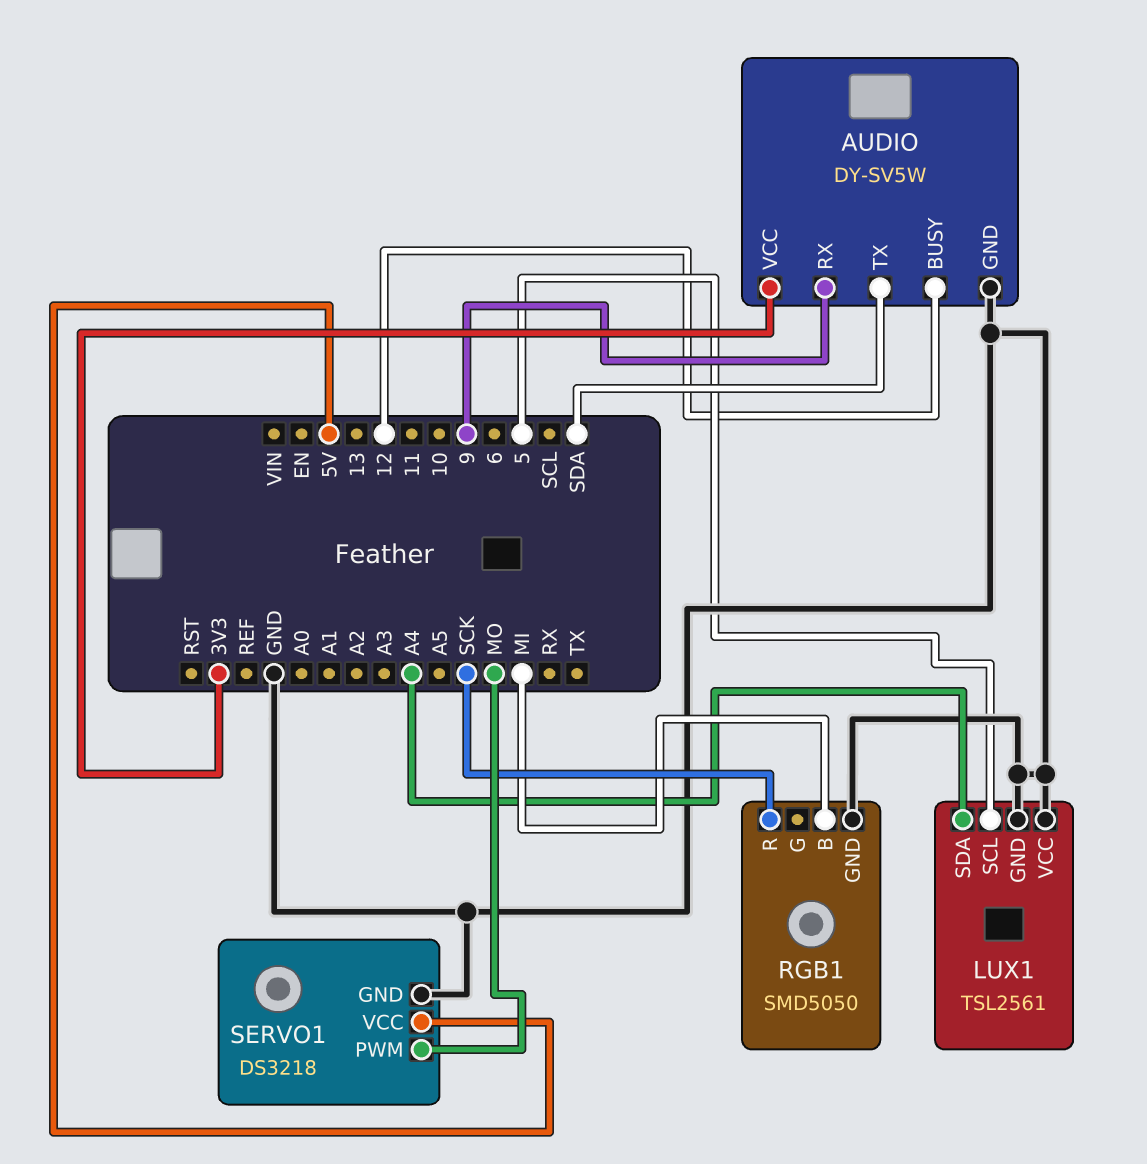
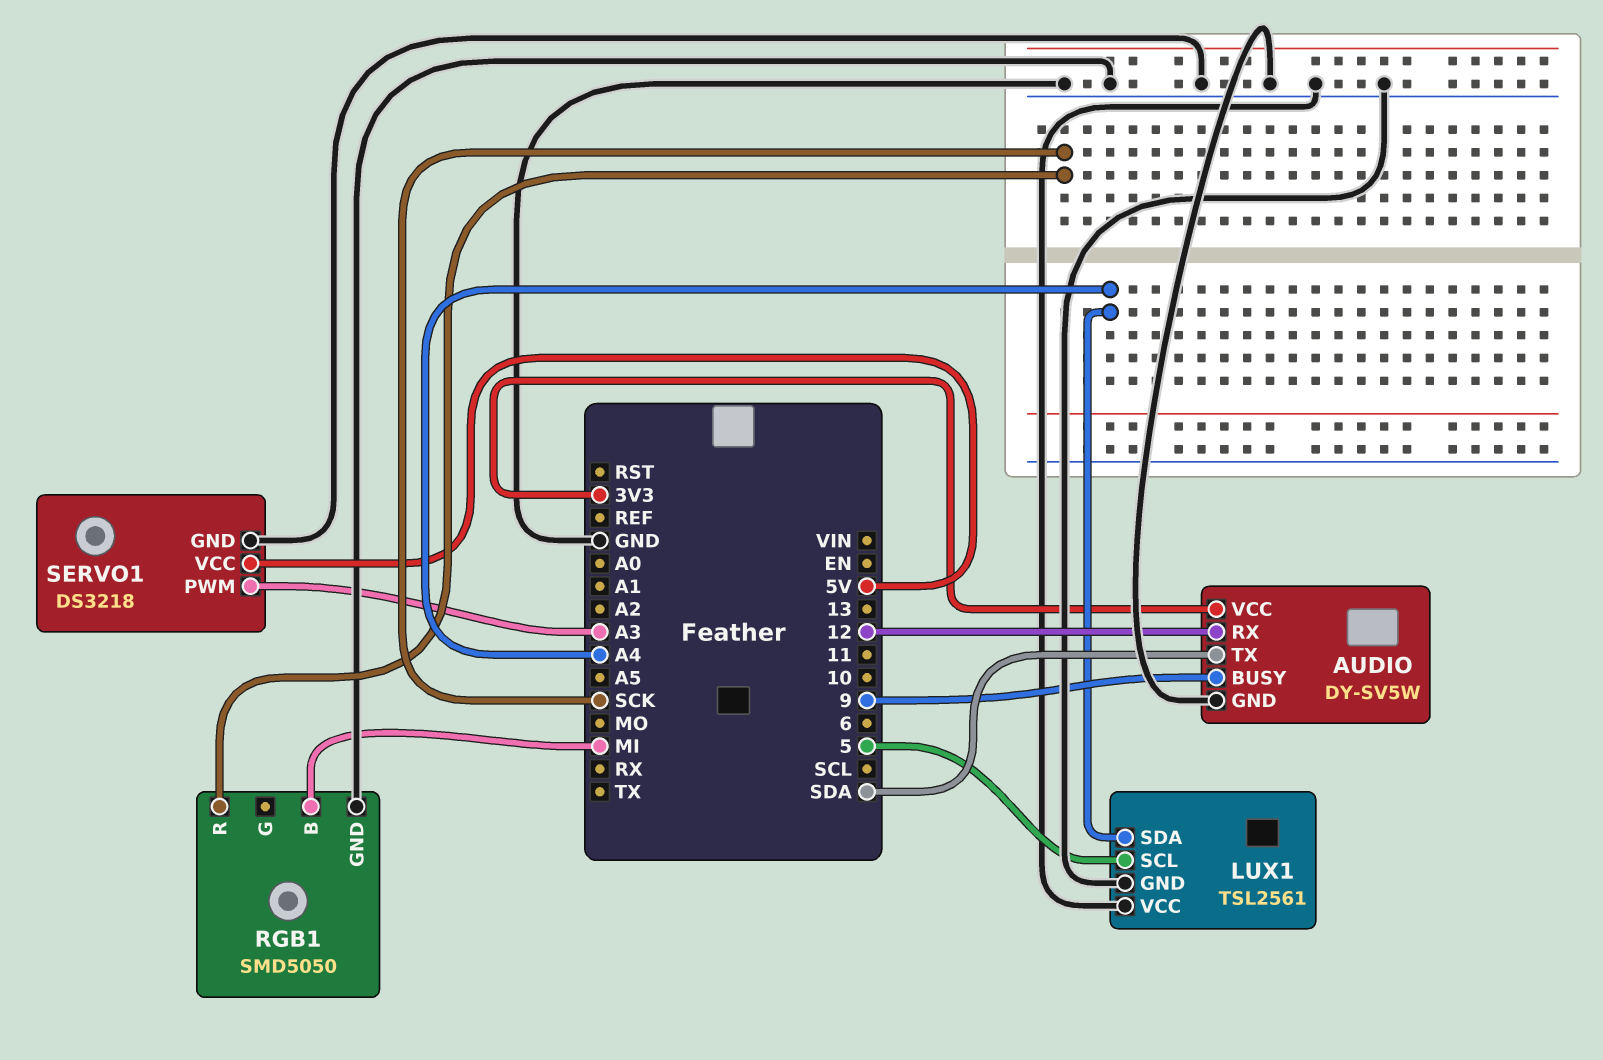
AUDIO pin BUSY: 12 -> 9
AUDIO pin RX: 9 -> 12
SERVO1 pin PWM: MO -> A3

